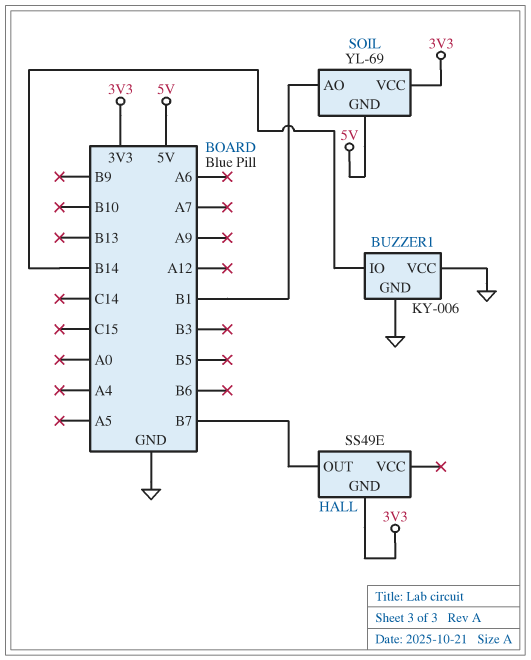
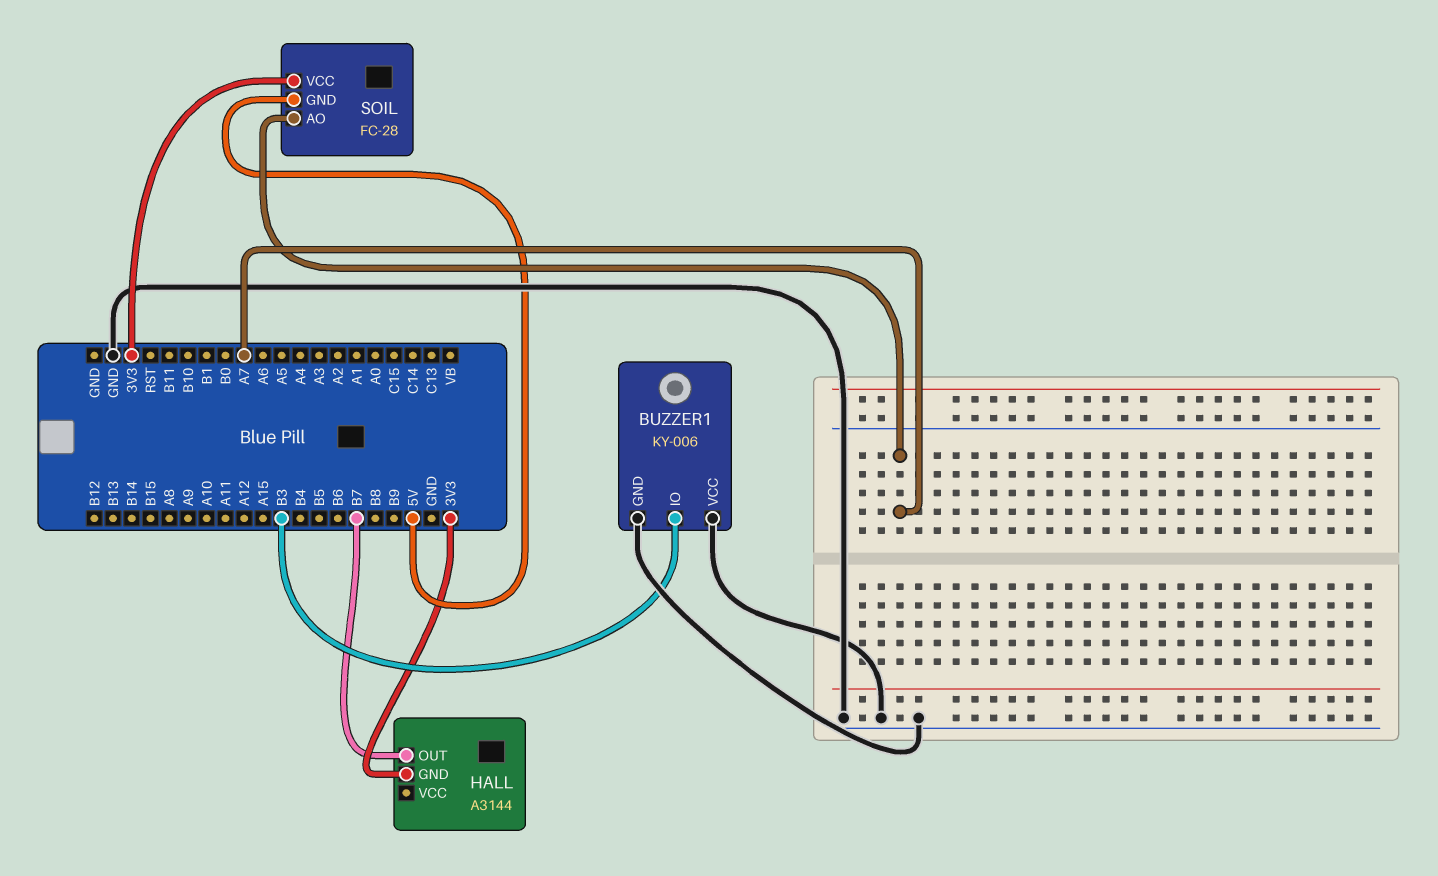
BUZZER1 pin IO: B14 -> B3
HALL: SS49E -> A3144
SOIL: YL-69 -> FC-28
SOIL pin AO: B1 -> A7

